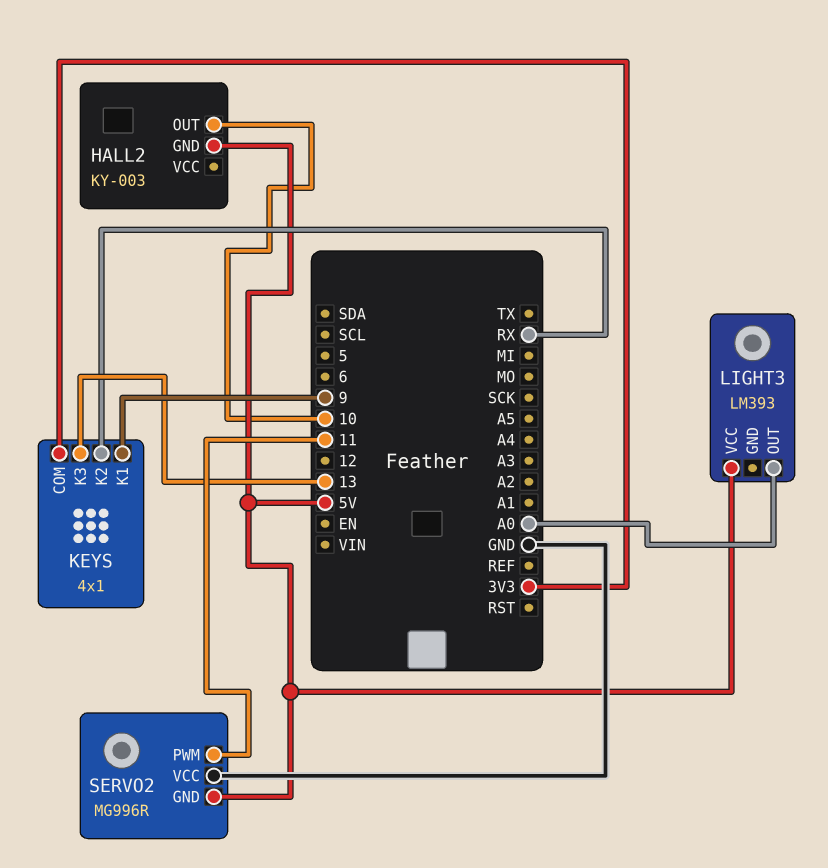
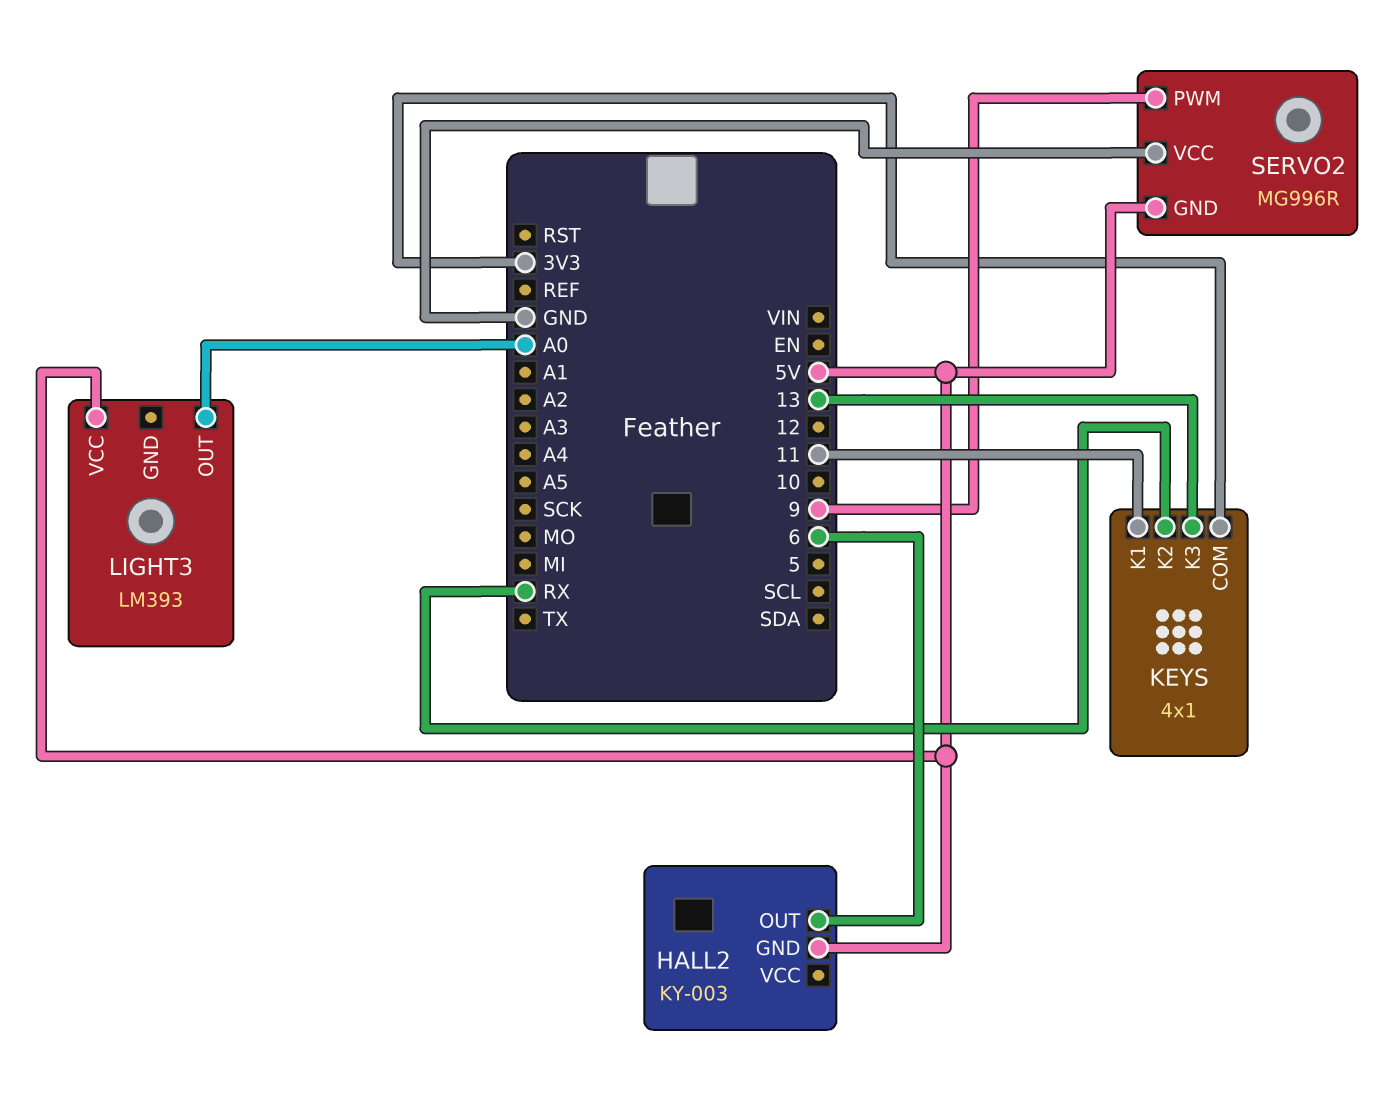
HALL2 pin OUT: 10 -> 6
KEYS pin K1: 9 -> 11
SERVO2 pin PWM: 11 -> 9

